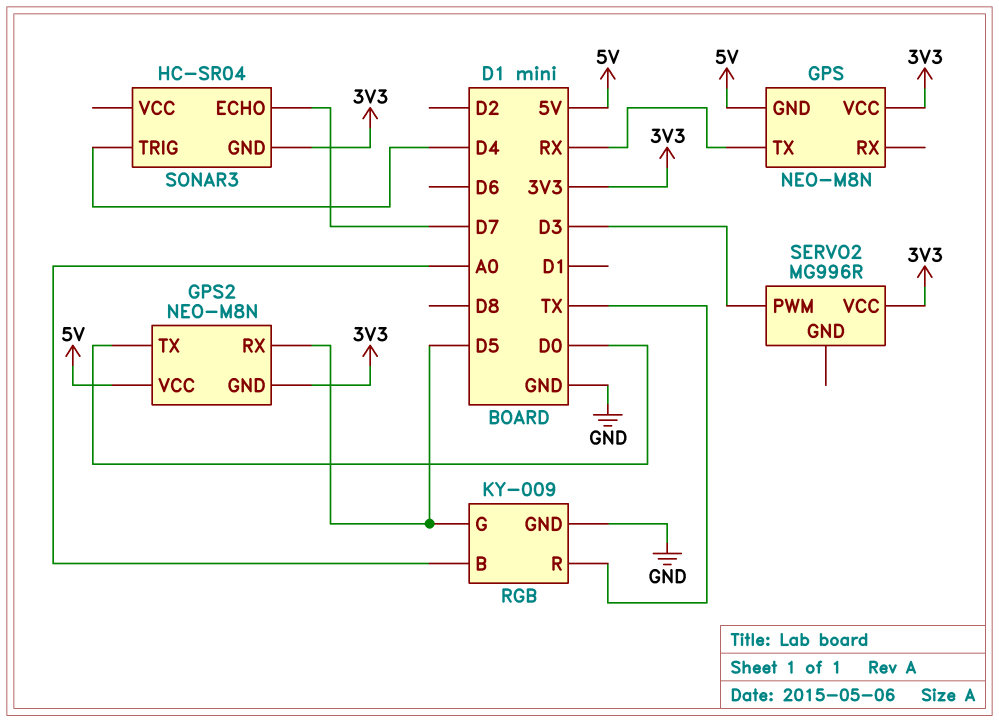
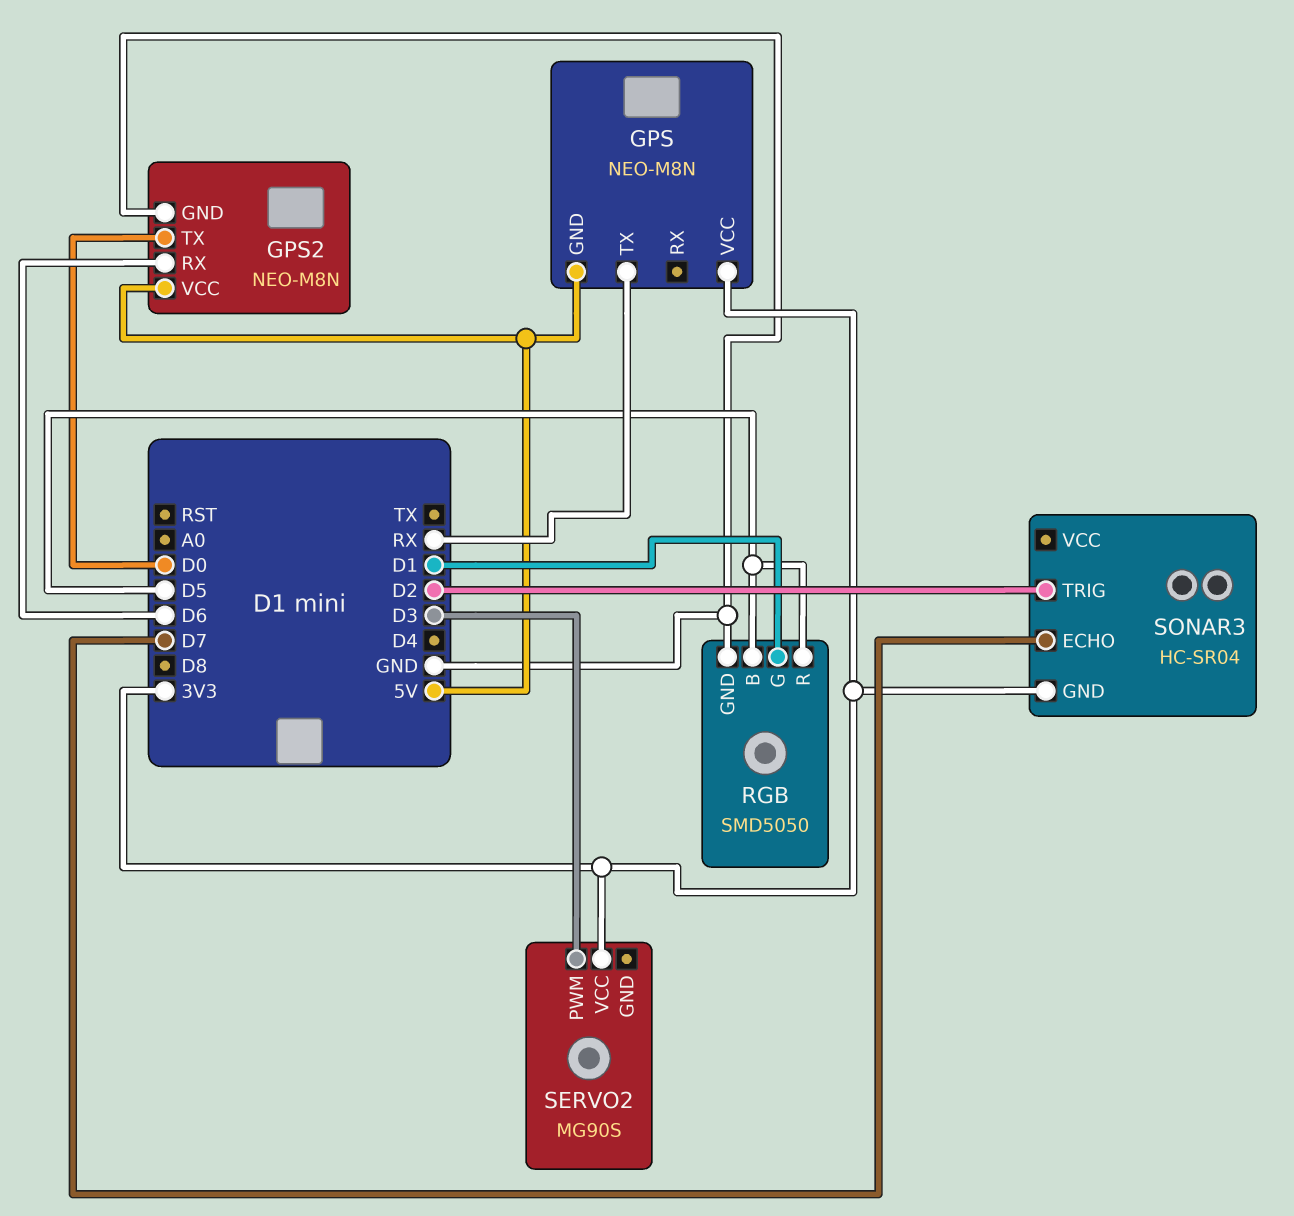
GPS2 pin GND: 3V3 -> GND
GPS2 pin RX: D5 -> D6
RGB: KY-009 -> SMD5050
RGB pin B: A0 -> D5
RGB pin G: D5 -> D1
RGB pin R: TX -> D5
SERVO2: MG996R -> MG90S
SONAR3 pin TRIG: D4 -> D2

